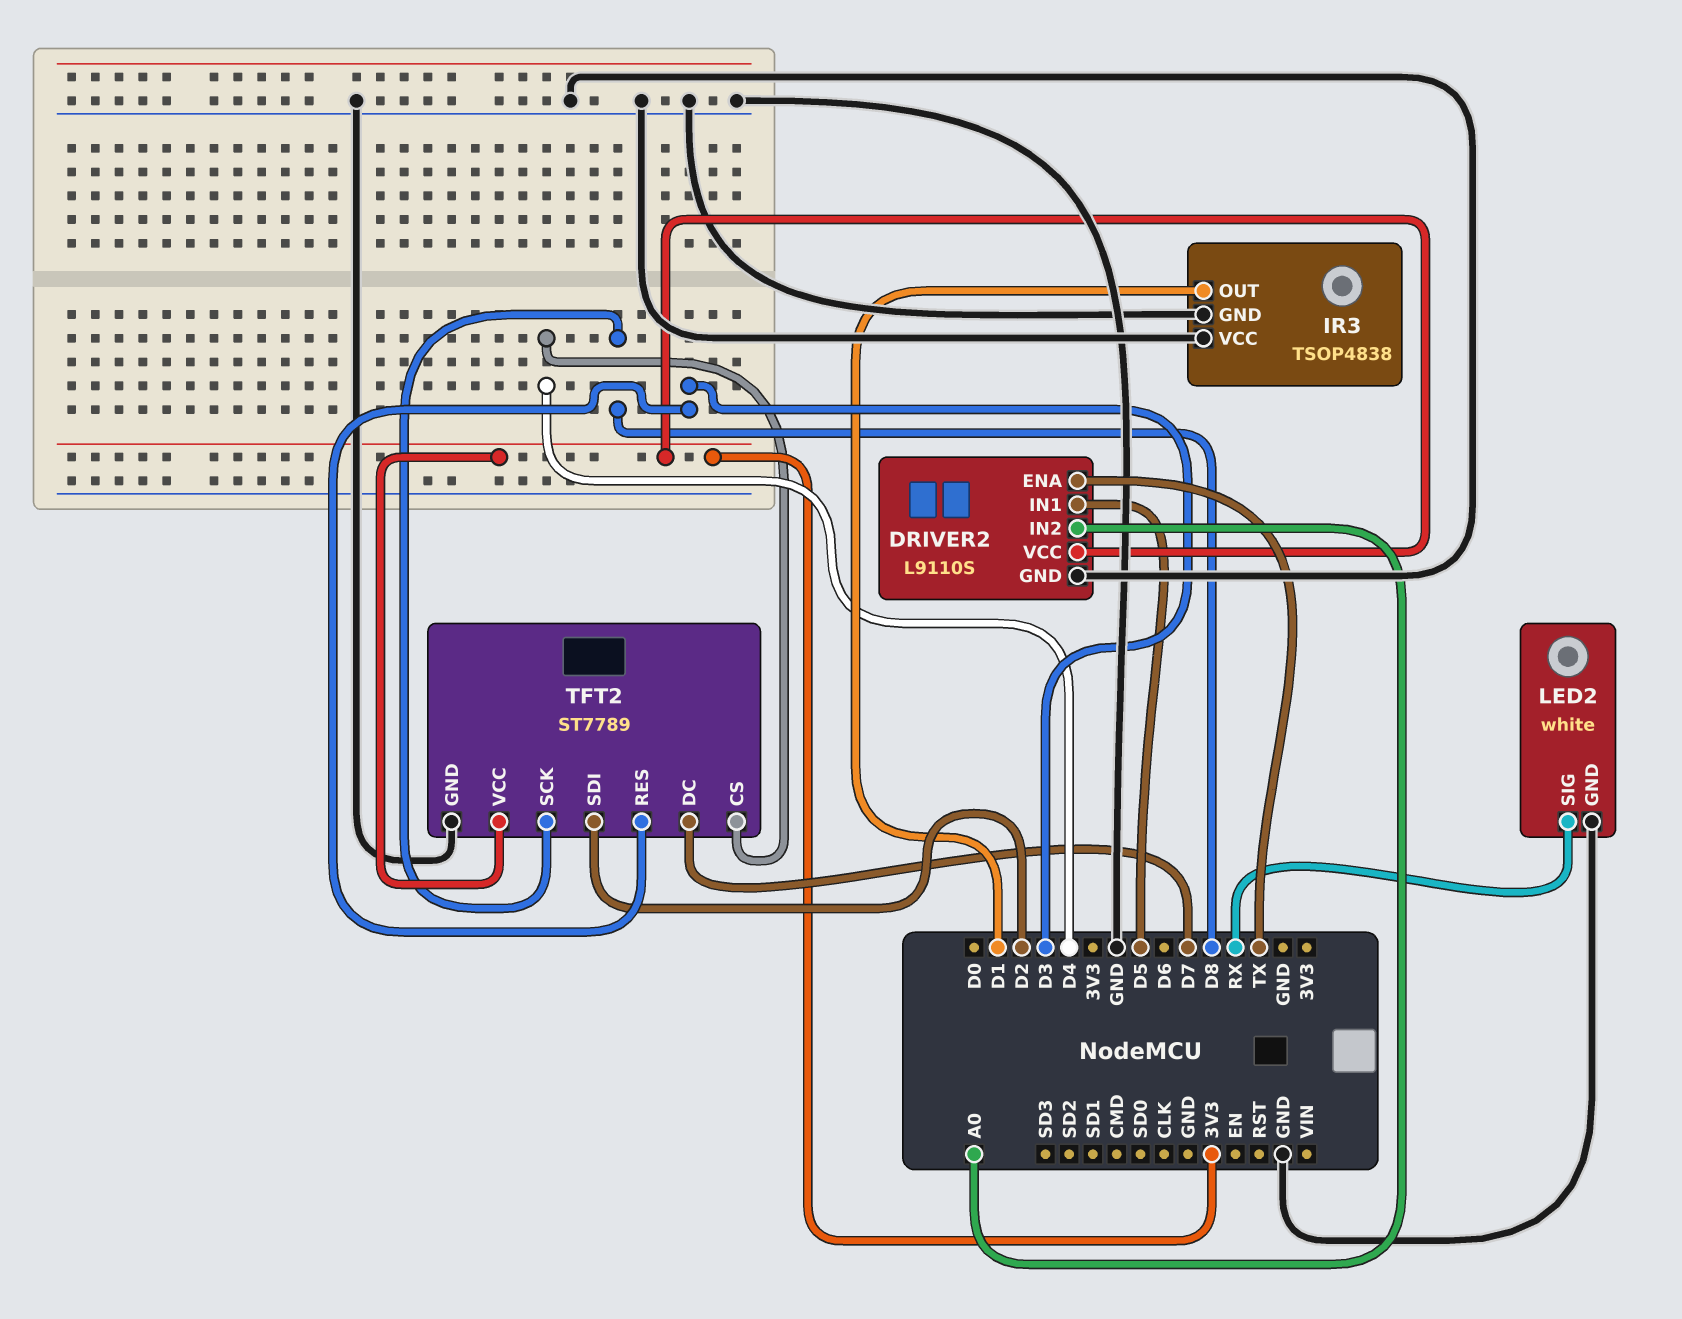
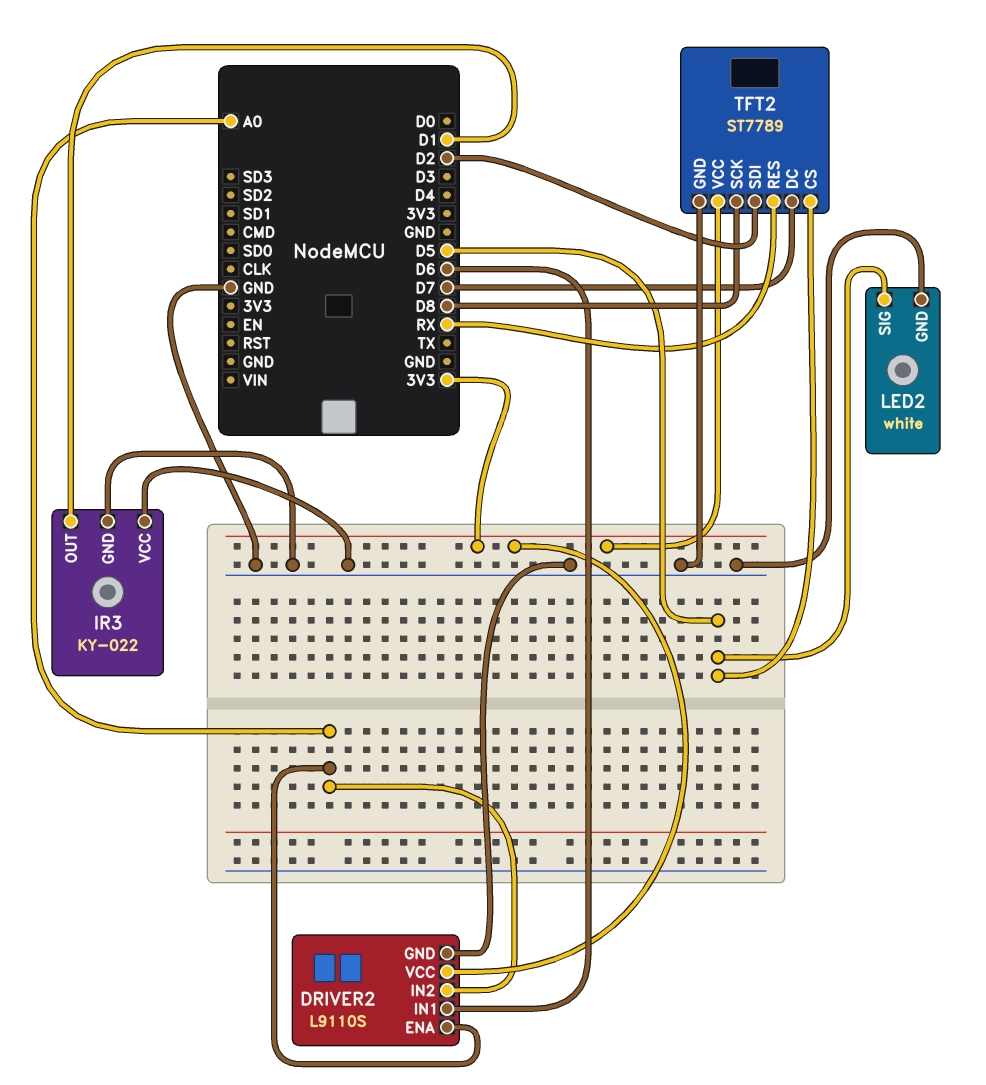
DRIVER2 pin ENA: TX -> A0
DRIVER2 pin IN1: D5 -> D6
IR3: TSOP4838 -> KY-022
LED2 pin SIG: RX -> D5
TFT2 pin CS: D4 -> D5
TFT2 pin RES: D3 -> RX

